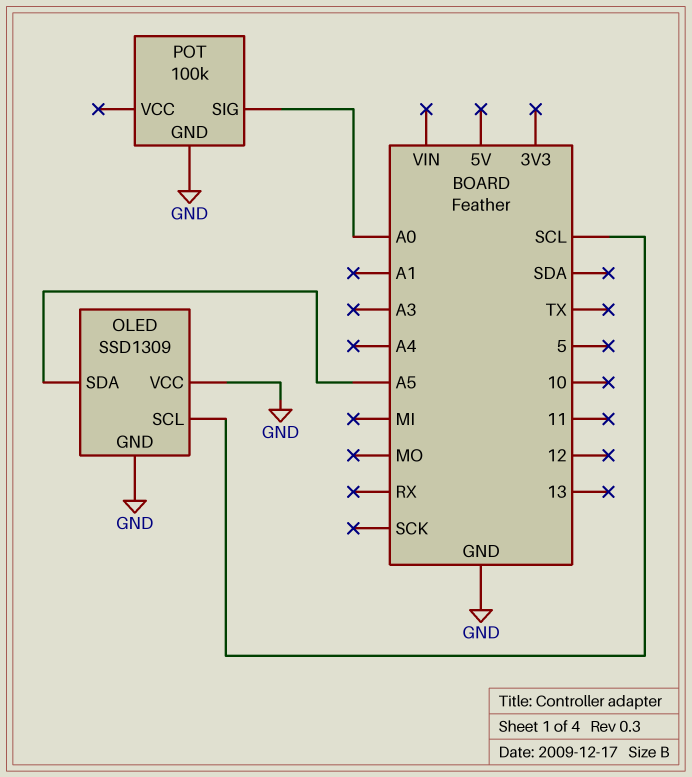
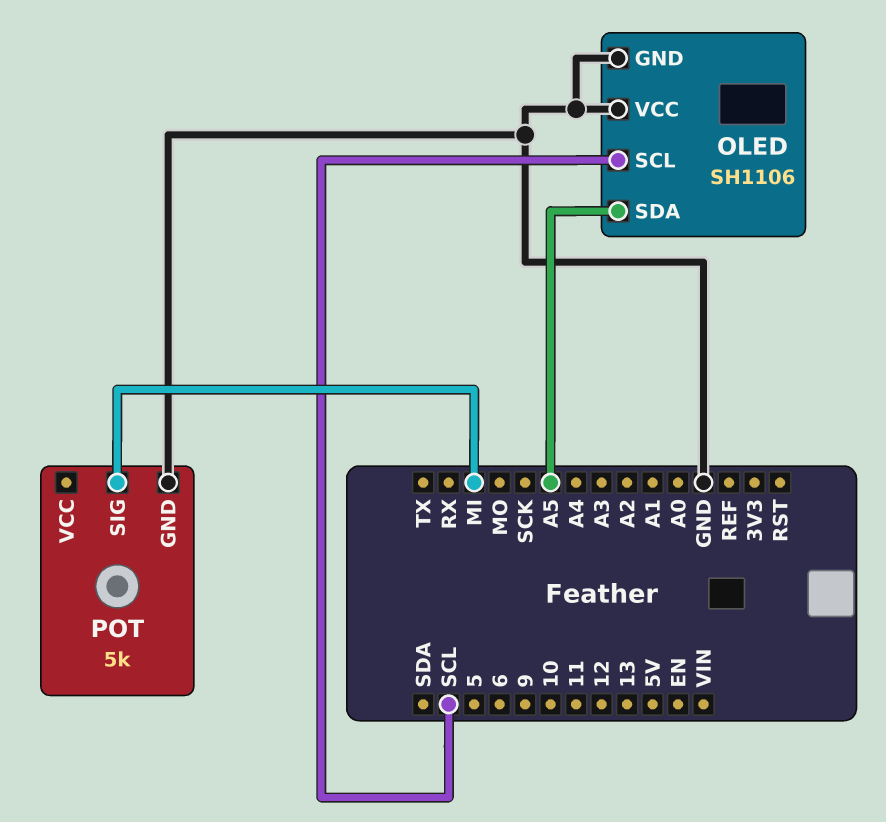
OLED: SSD1309 -> SH1106
POT: 100k -> 5k
POT pin SIG: A0 -> MI

